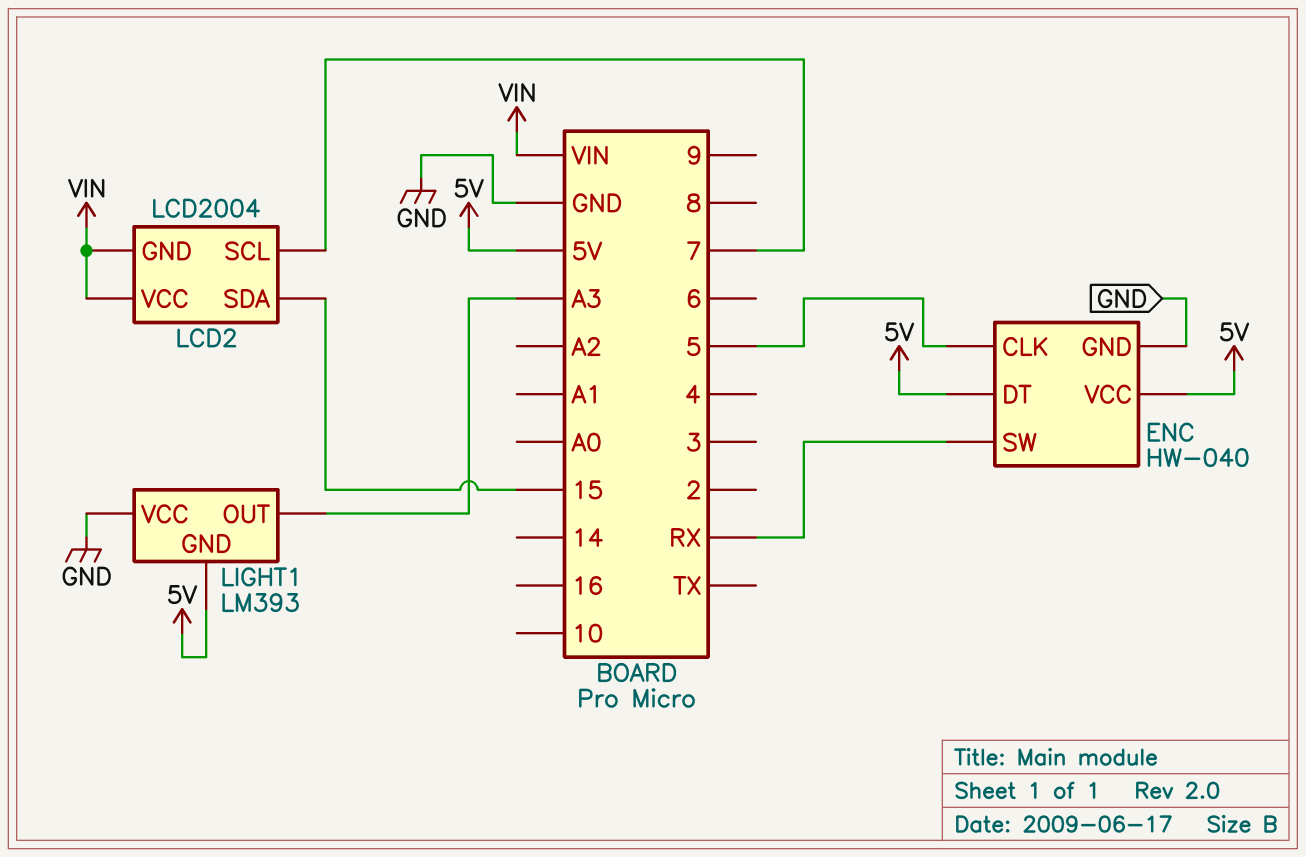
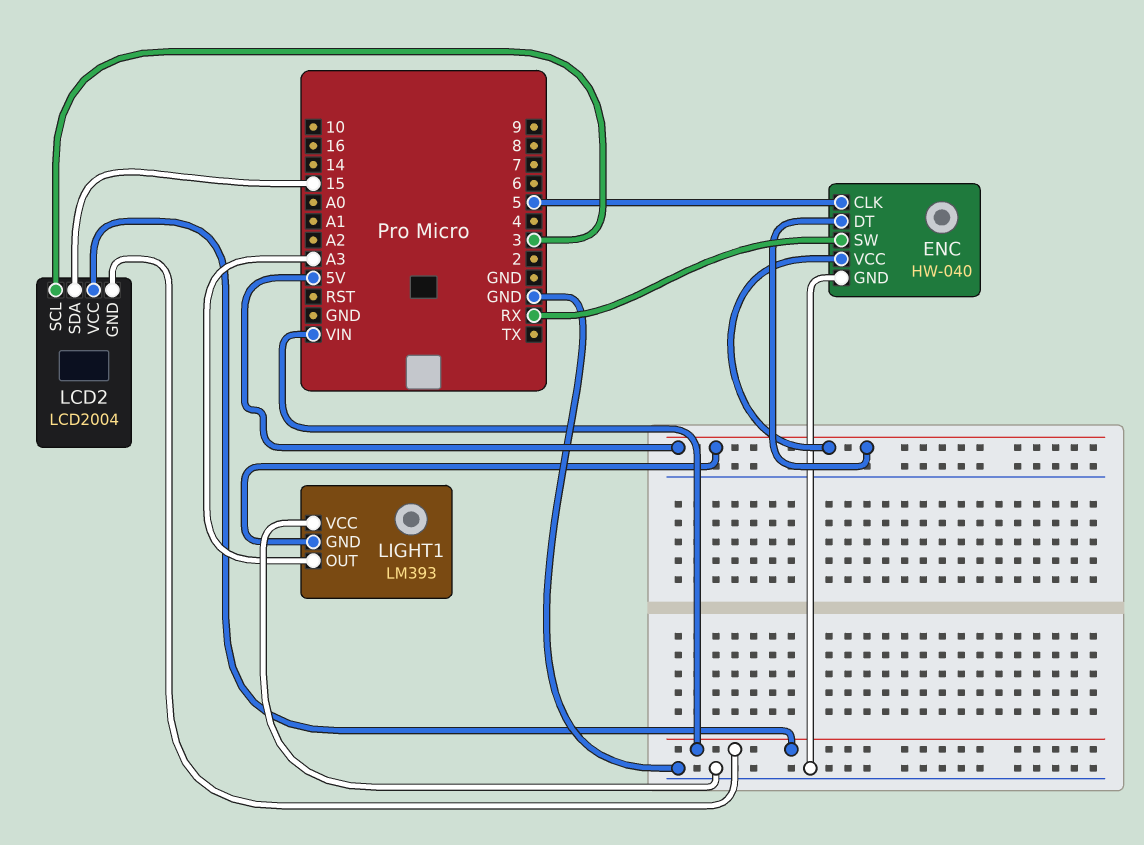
LCD2 pin SCL: 7 -> 3

